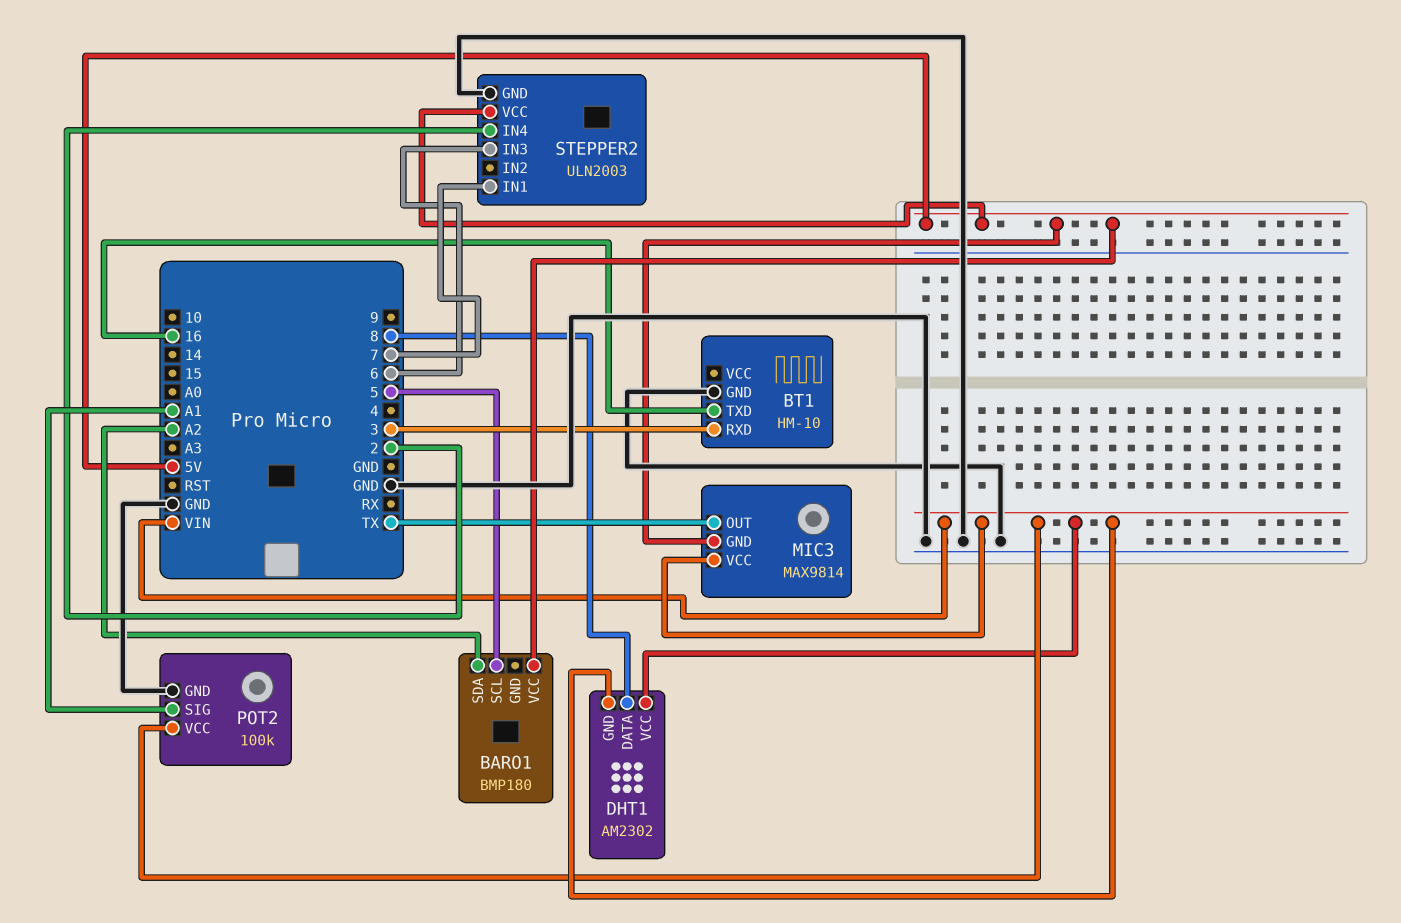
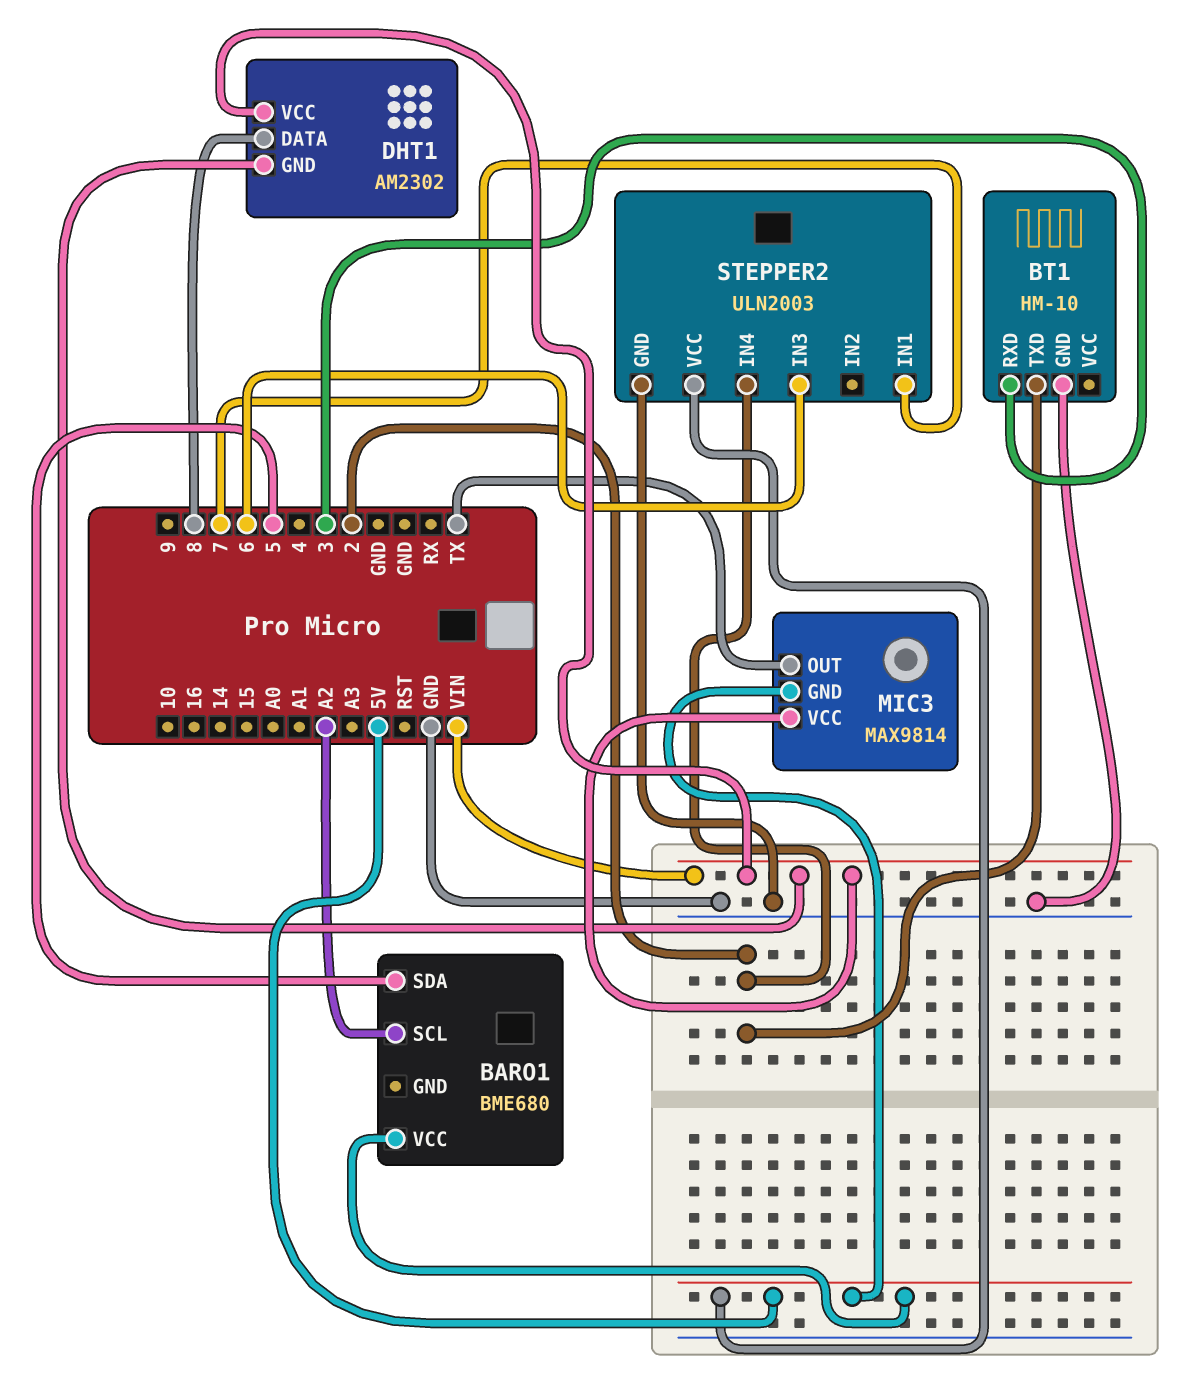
BARO1: BMP180 -> BME680
BARO1 pin SCL: 5 -> A2
BARO1 pin SDA: A2 -> 5
BT1 pin TXD: 16 -> 2
POT2: 100k -> none
POT2 pin GND: GND -> none
POT2 pin SIG: A1 -> none
POT2 pin VCC: VIN -> none

